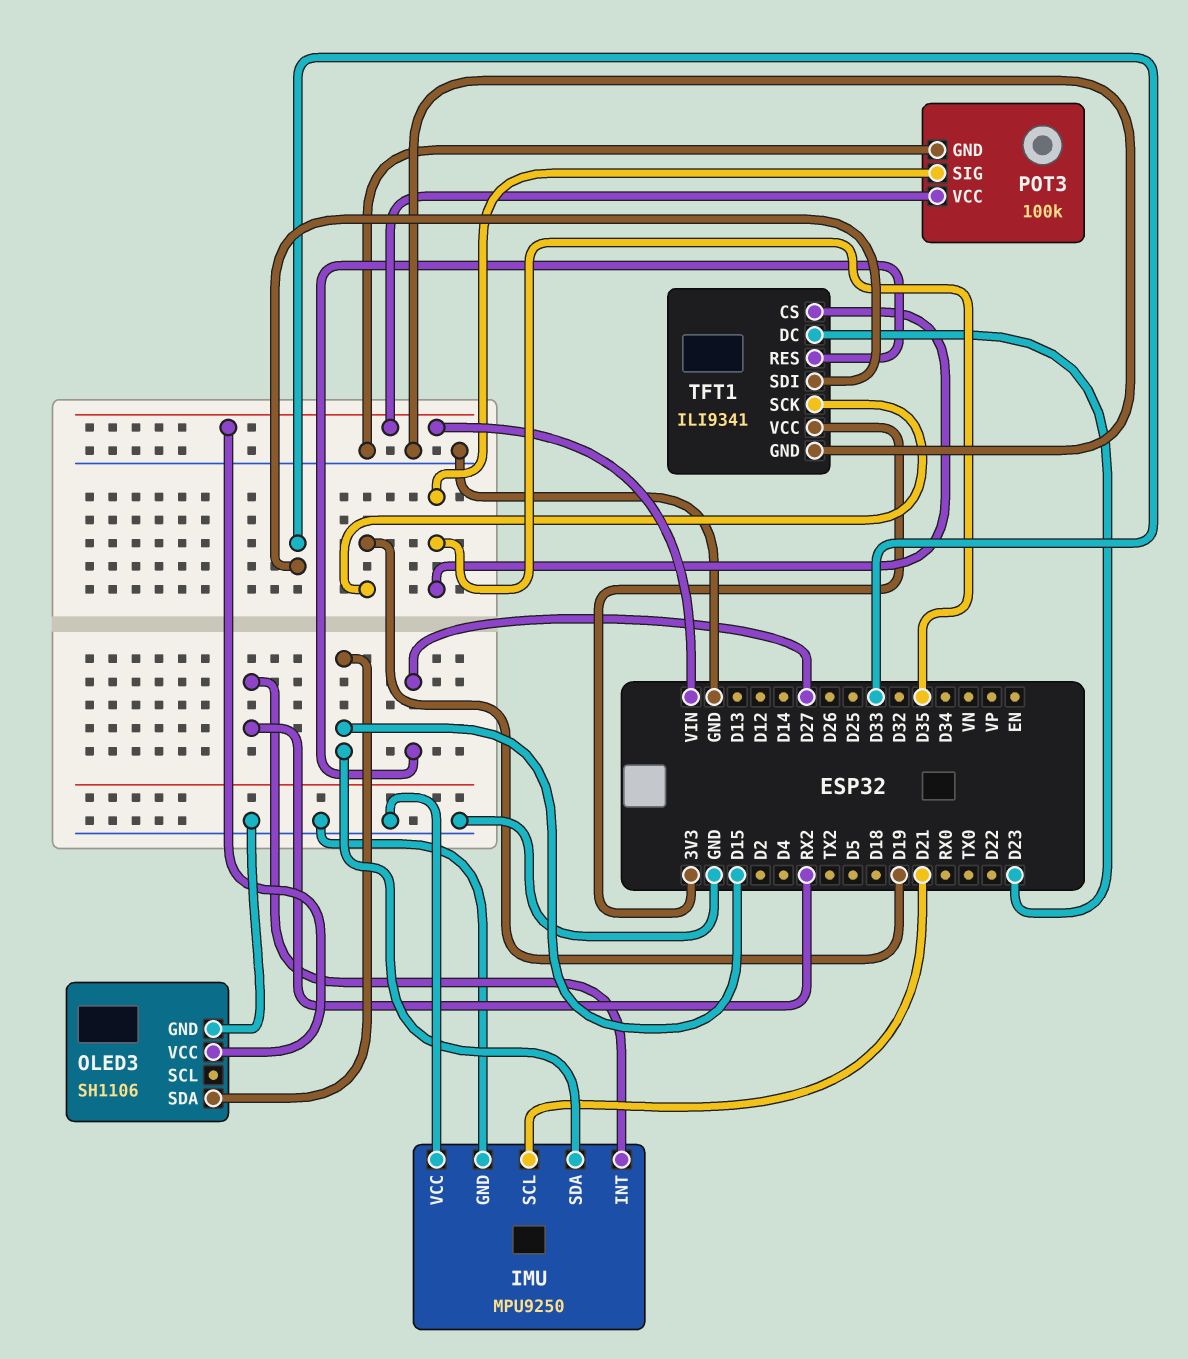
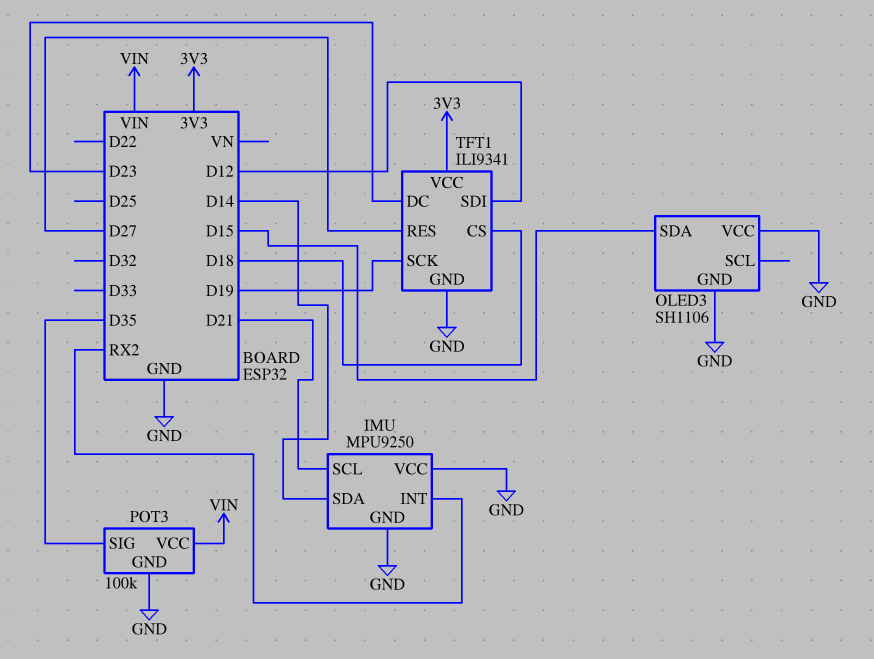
IMU pin SDA: D15 -> D14
OLED3 pin VCC: VIN -> GND
TFT1 pin CS: D35 -> D18
TFT1 pin SDI: D33 -> D12

